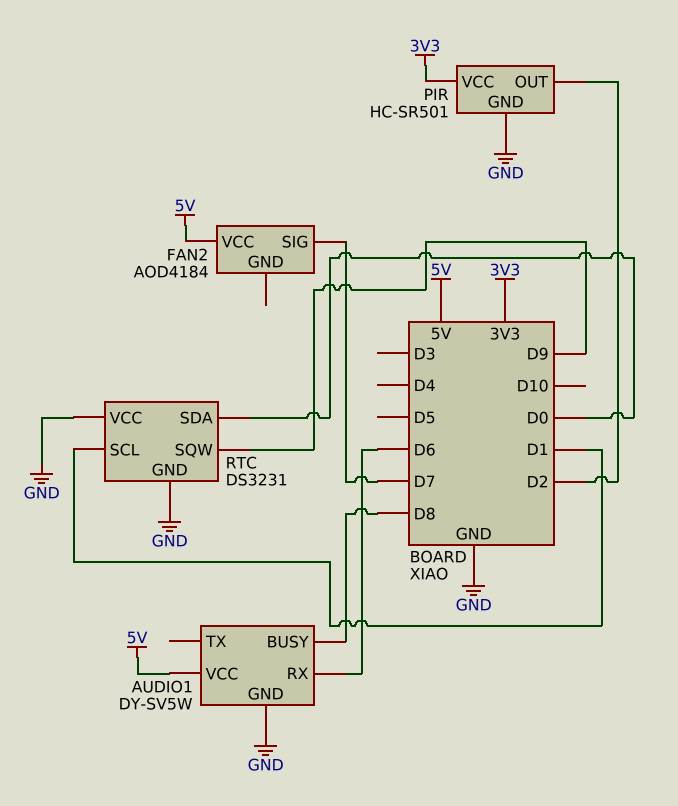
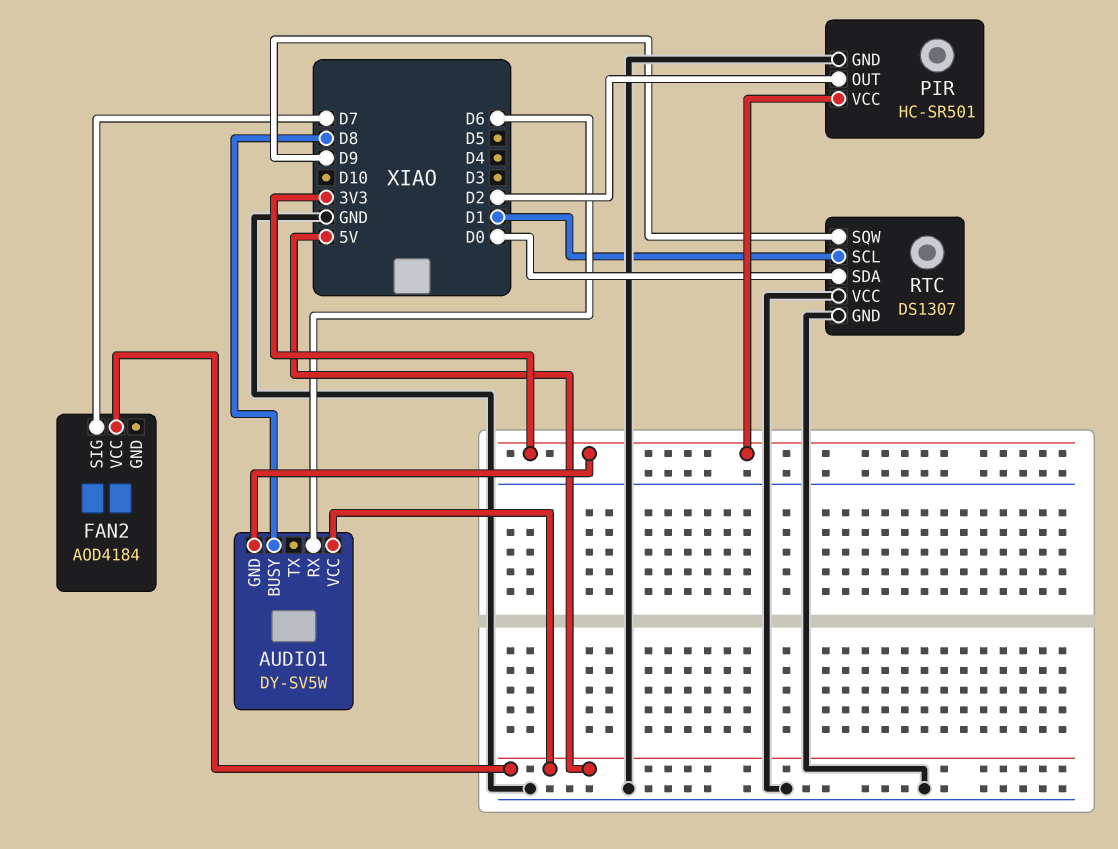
AUDIO1 pin GND: GND -> 3V3
RTC: DS3231 -> DS1307

